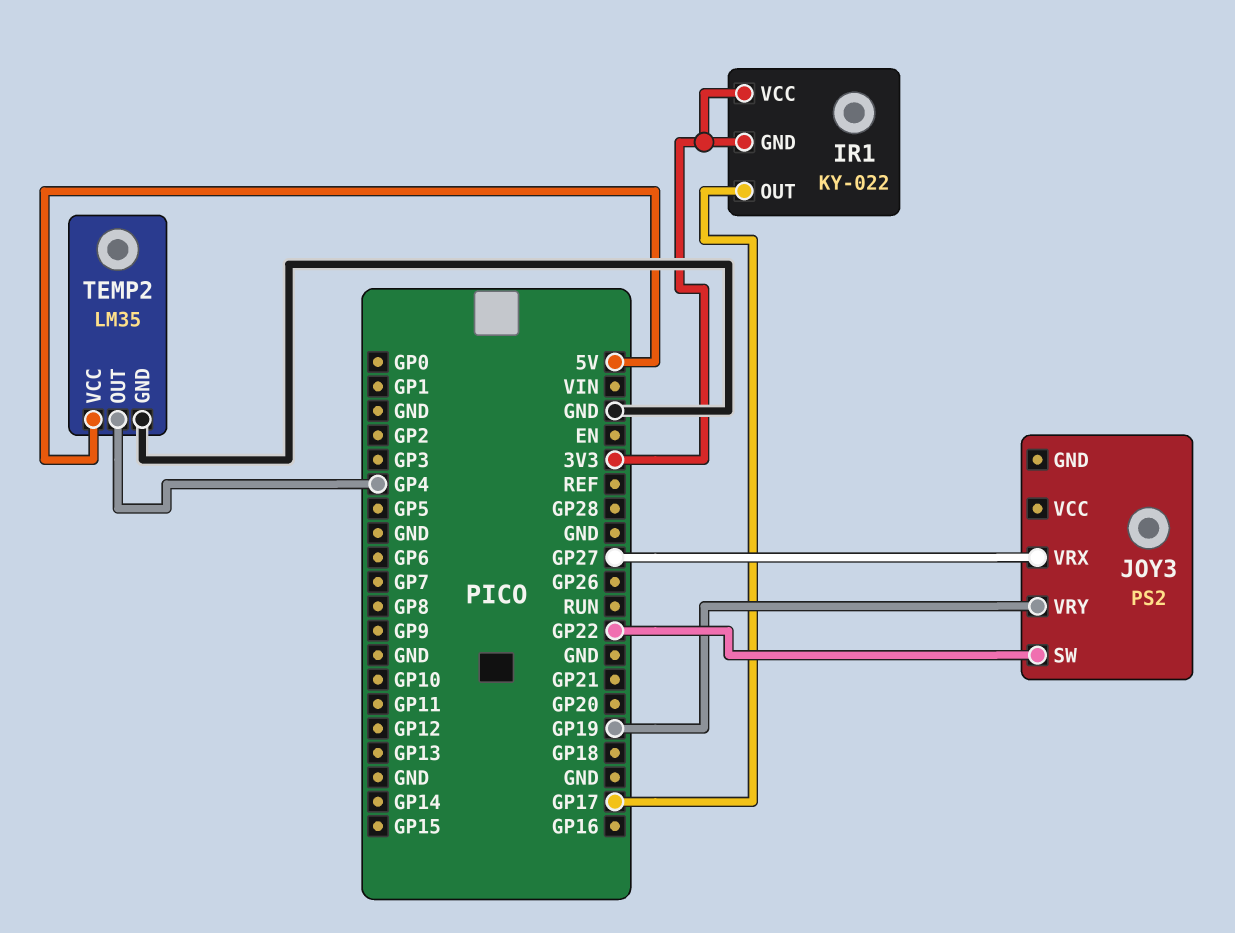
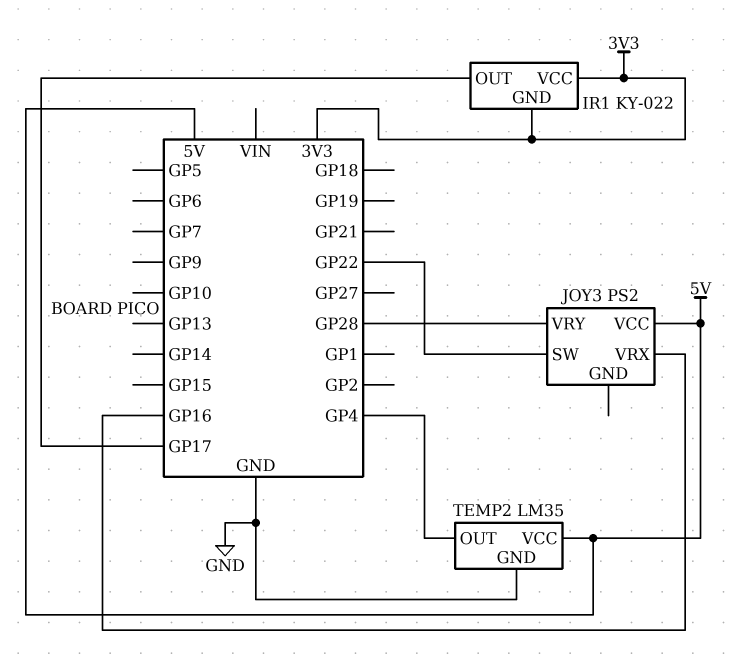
JOY3 pin VCC: none -> 5V
JOY3 pin VRX: GP27 -> GP16
JOY3 pin VRY: GP19 -> GP28

